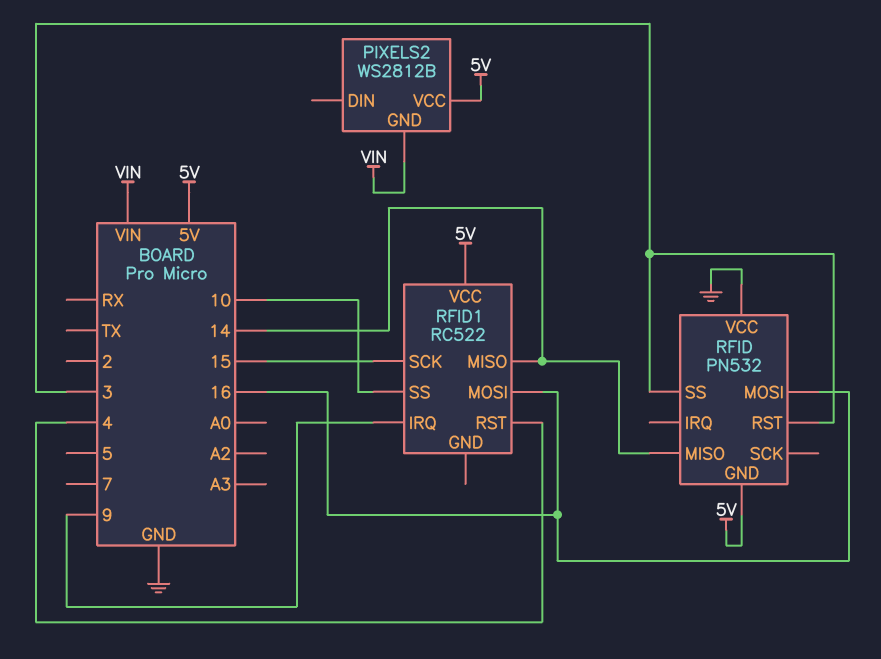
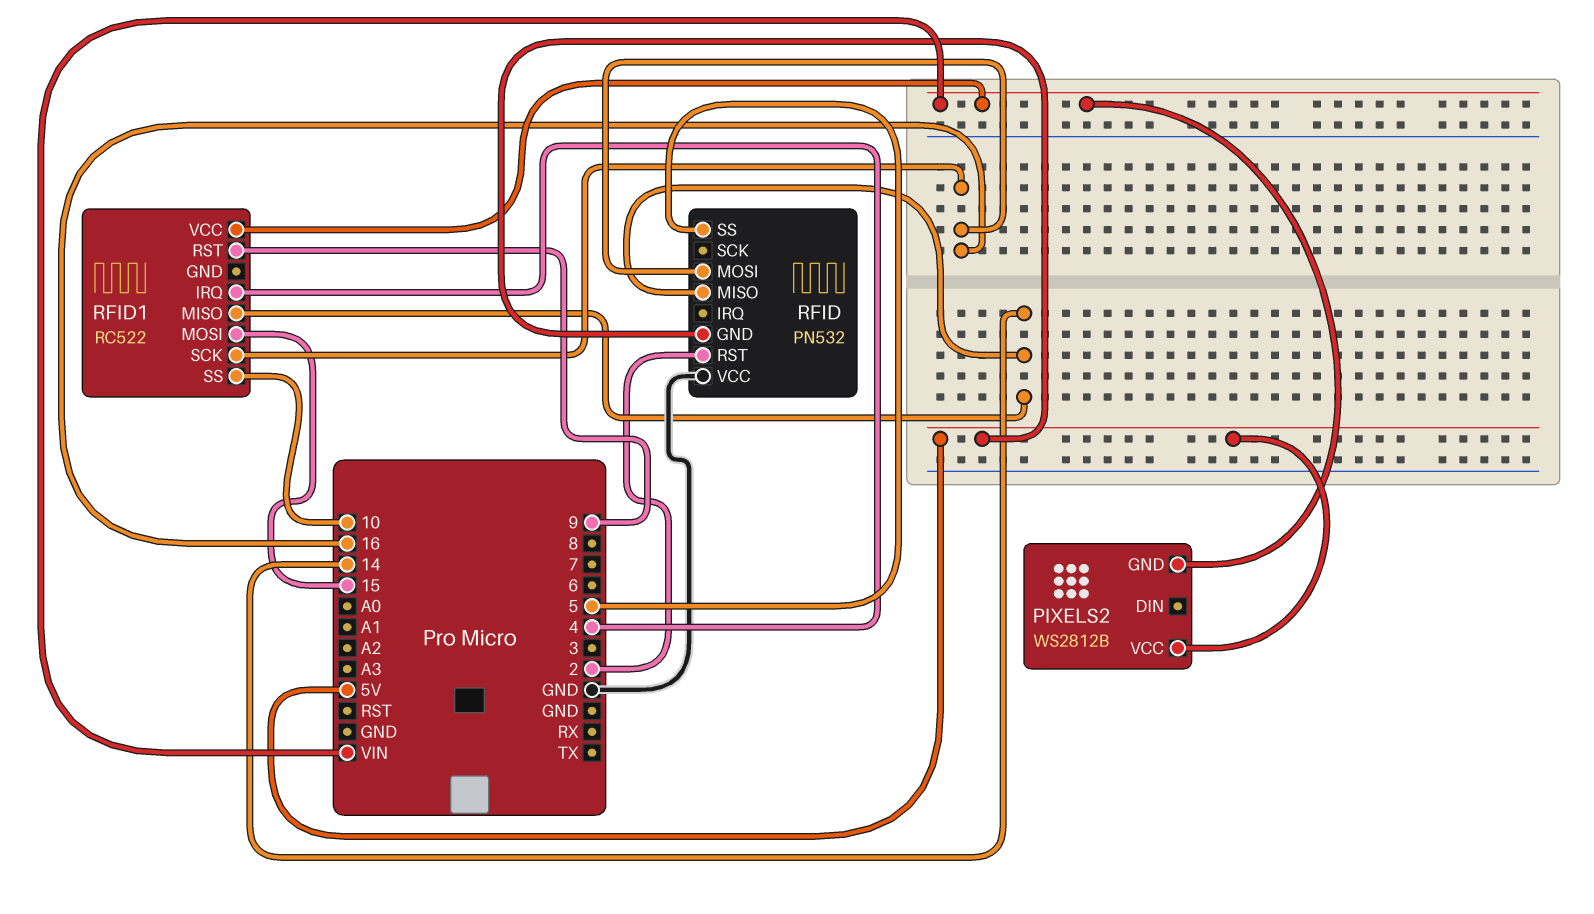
RFID pin RST: 3 -> 2
RFID pin SS: 3 -> 5
RFID1 pin IRQ: 9 -> 4
RFID1 pin MOSI: 16 -> 15
RFID1 pin RST: 4 -> 9
RFID1 pin SCK: 15 -> 16
RFID1 pin VCC: 5V -> VIN

